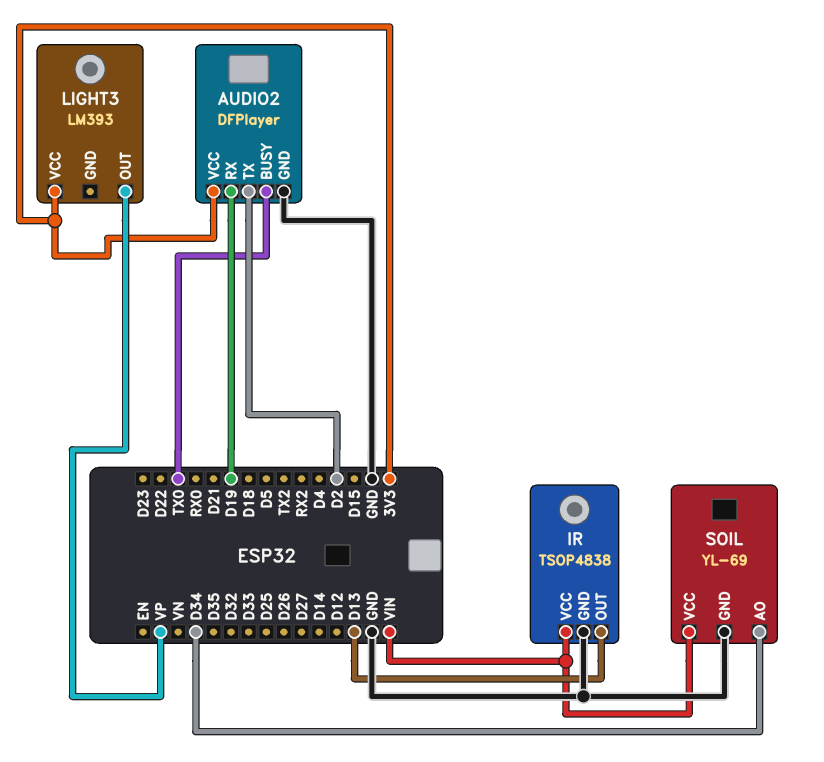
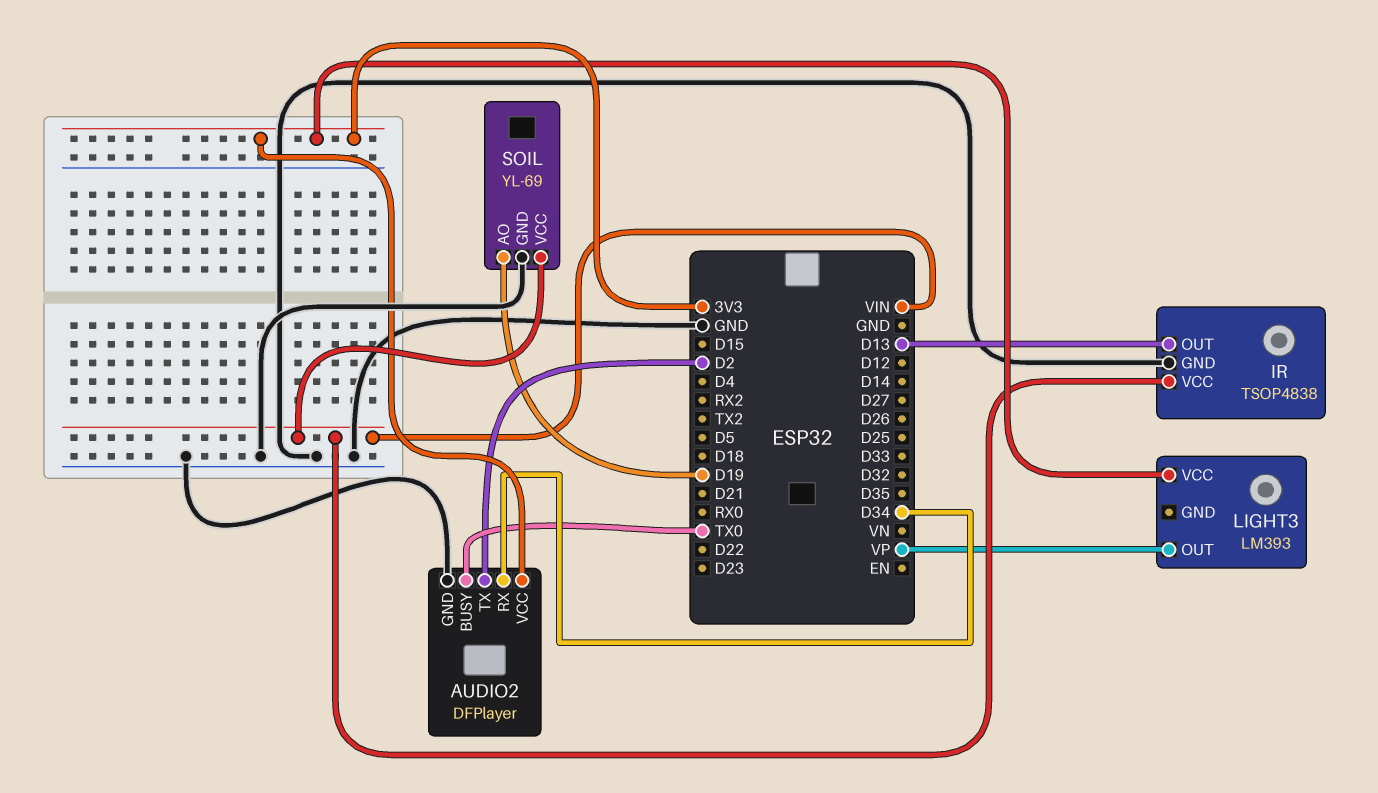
AUDIO2 pin RX: D19 -> D34
SOIL pin AO: D34 -> D19

